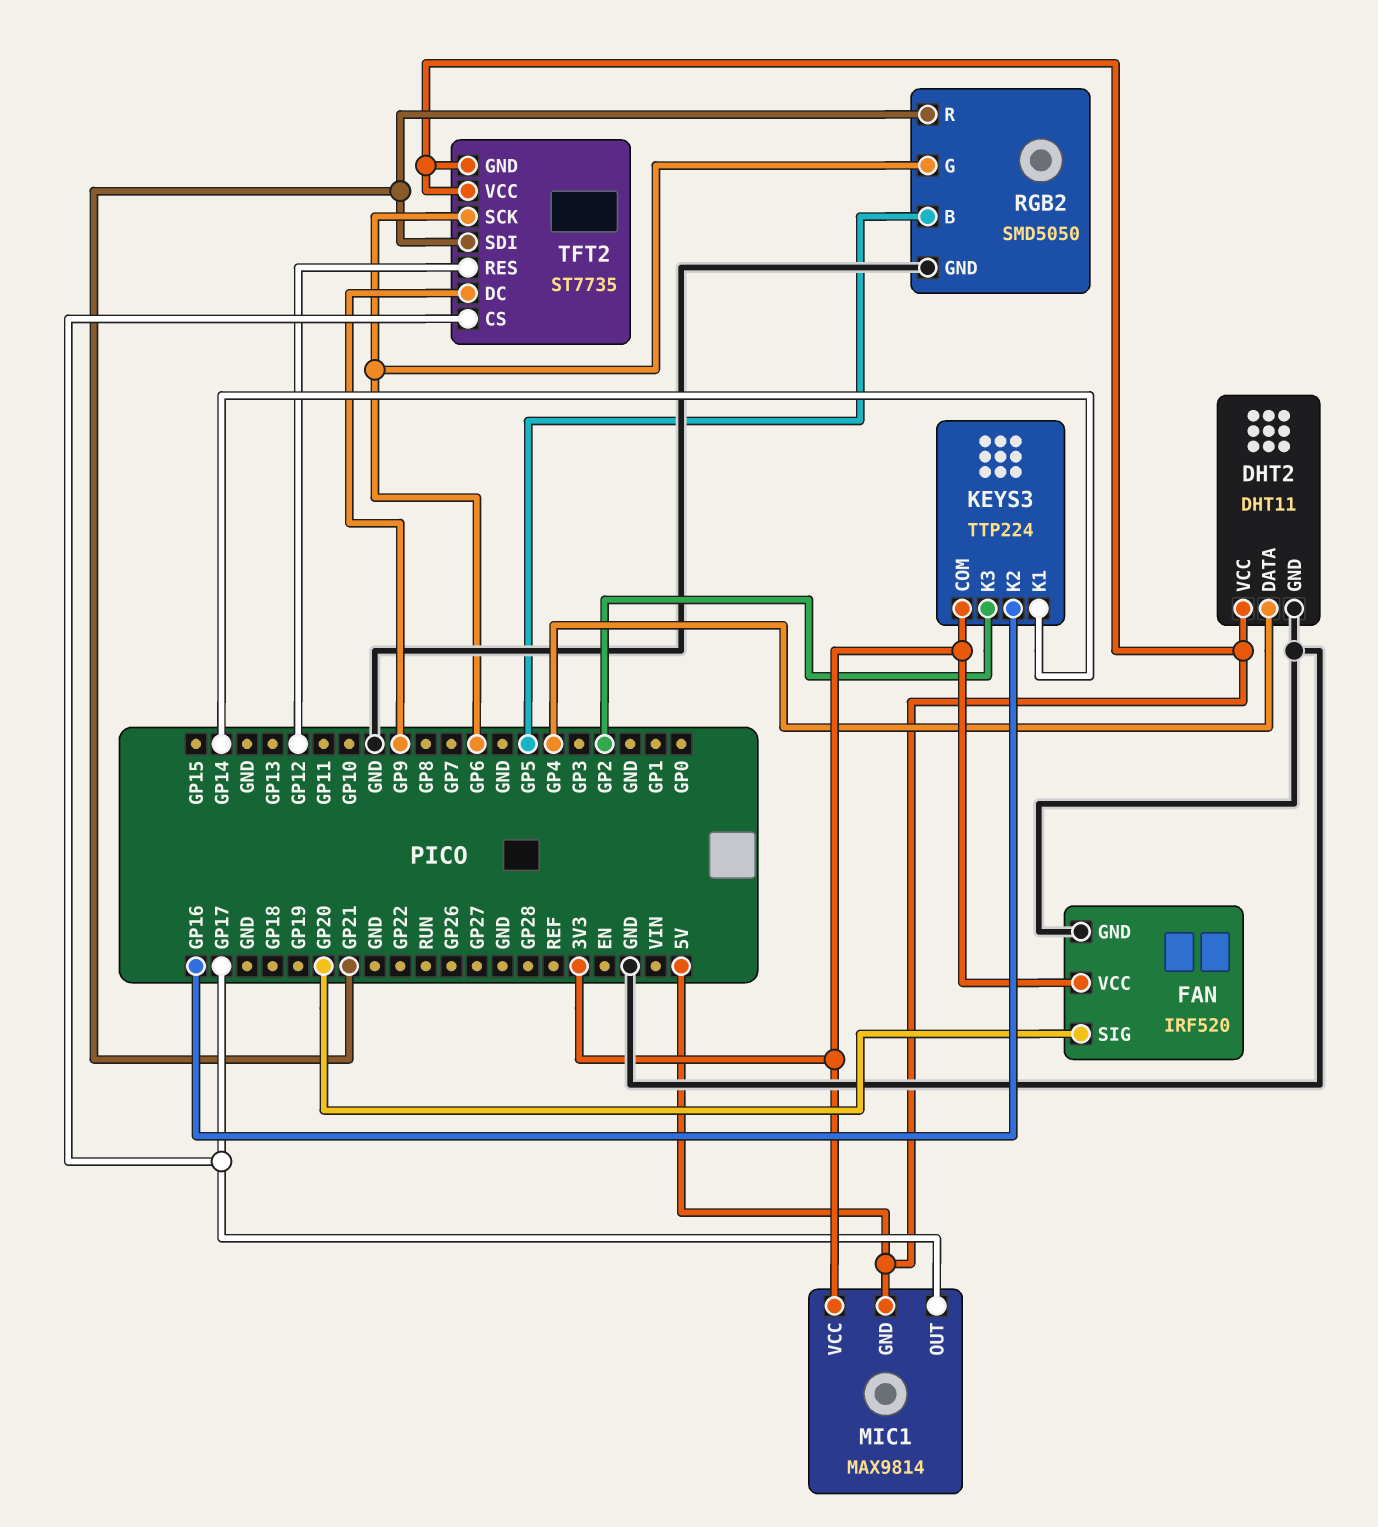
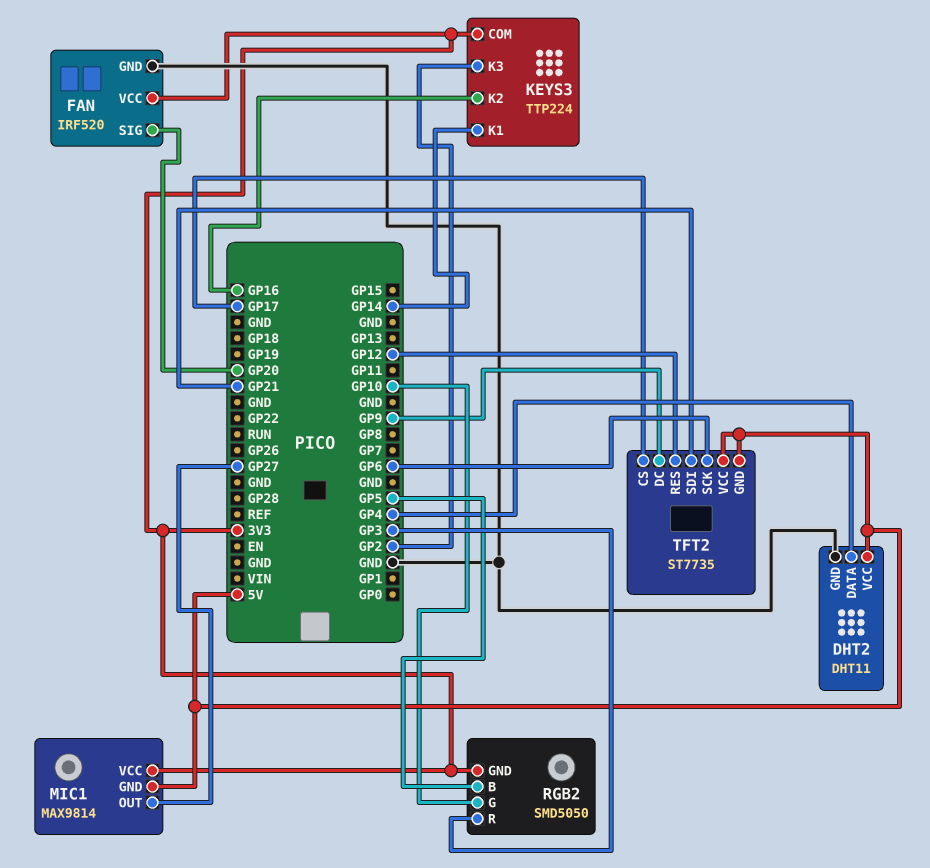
MIC1 pin OUT: GP17 -> GP27
RGB2 pin G: GP6 -> GP10
RGB2 pin GND: GND -> 3V3
RGB2 pin R: GP21 -> GP3

